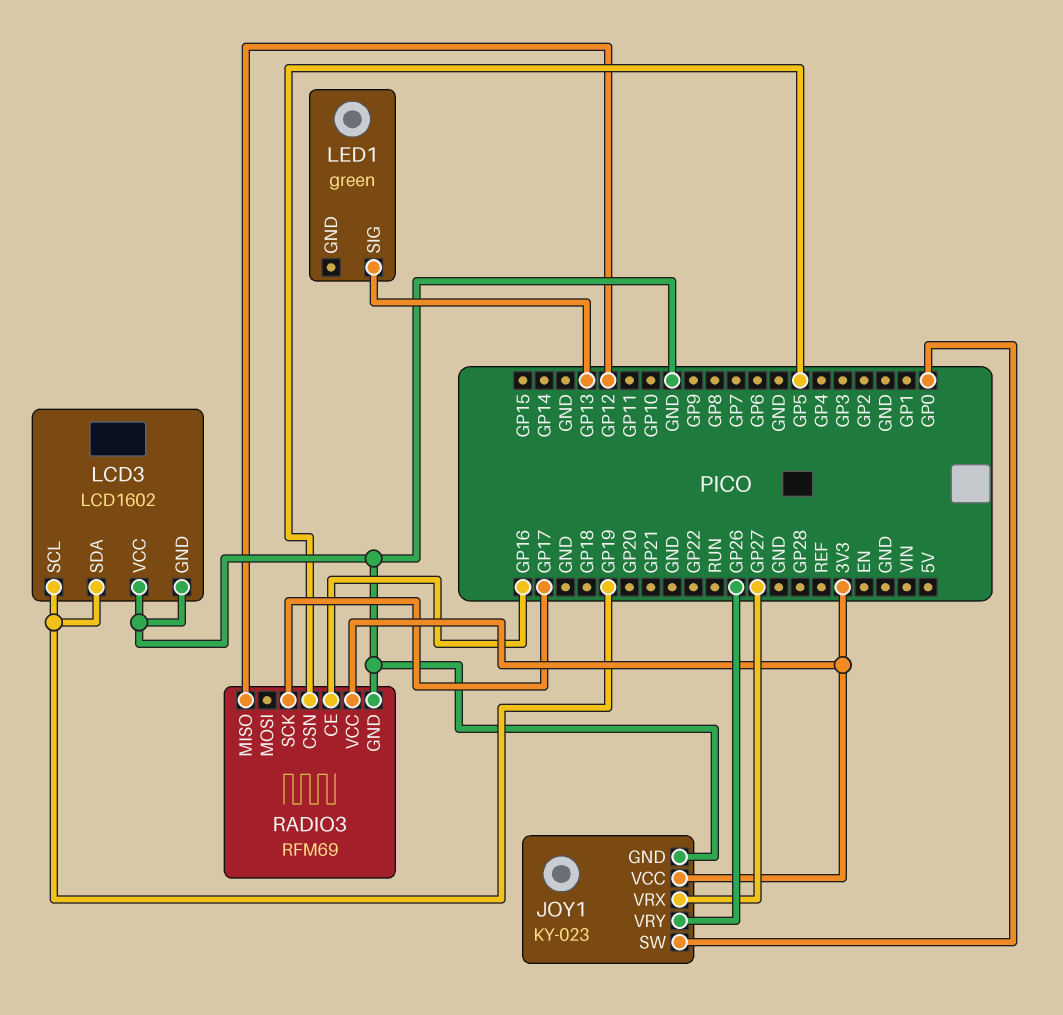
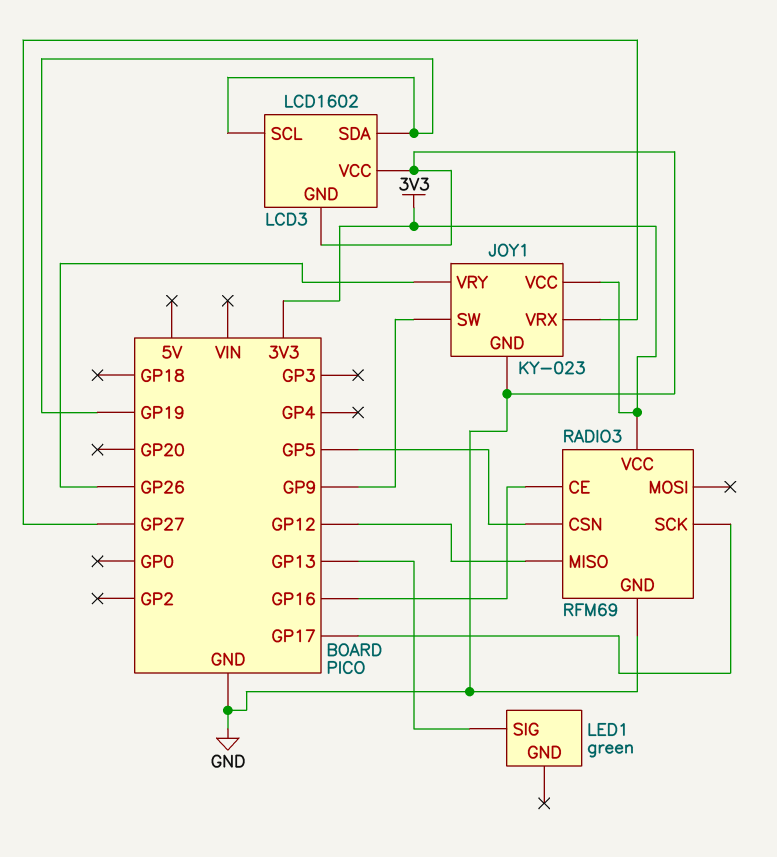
JOY1 pin SW: GP0 -> GP9

